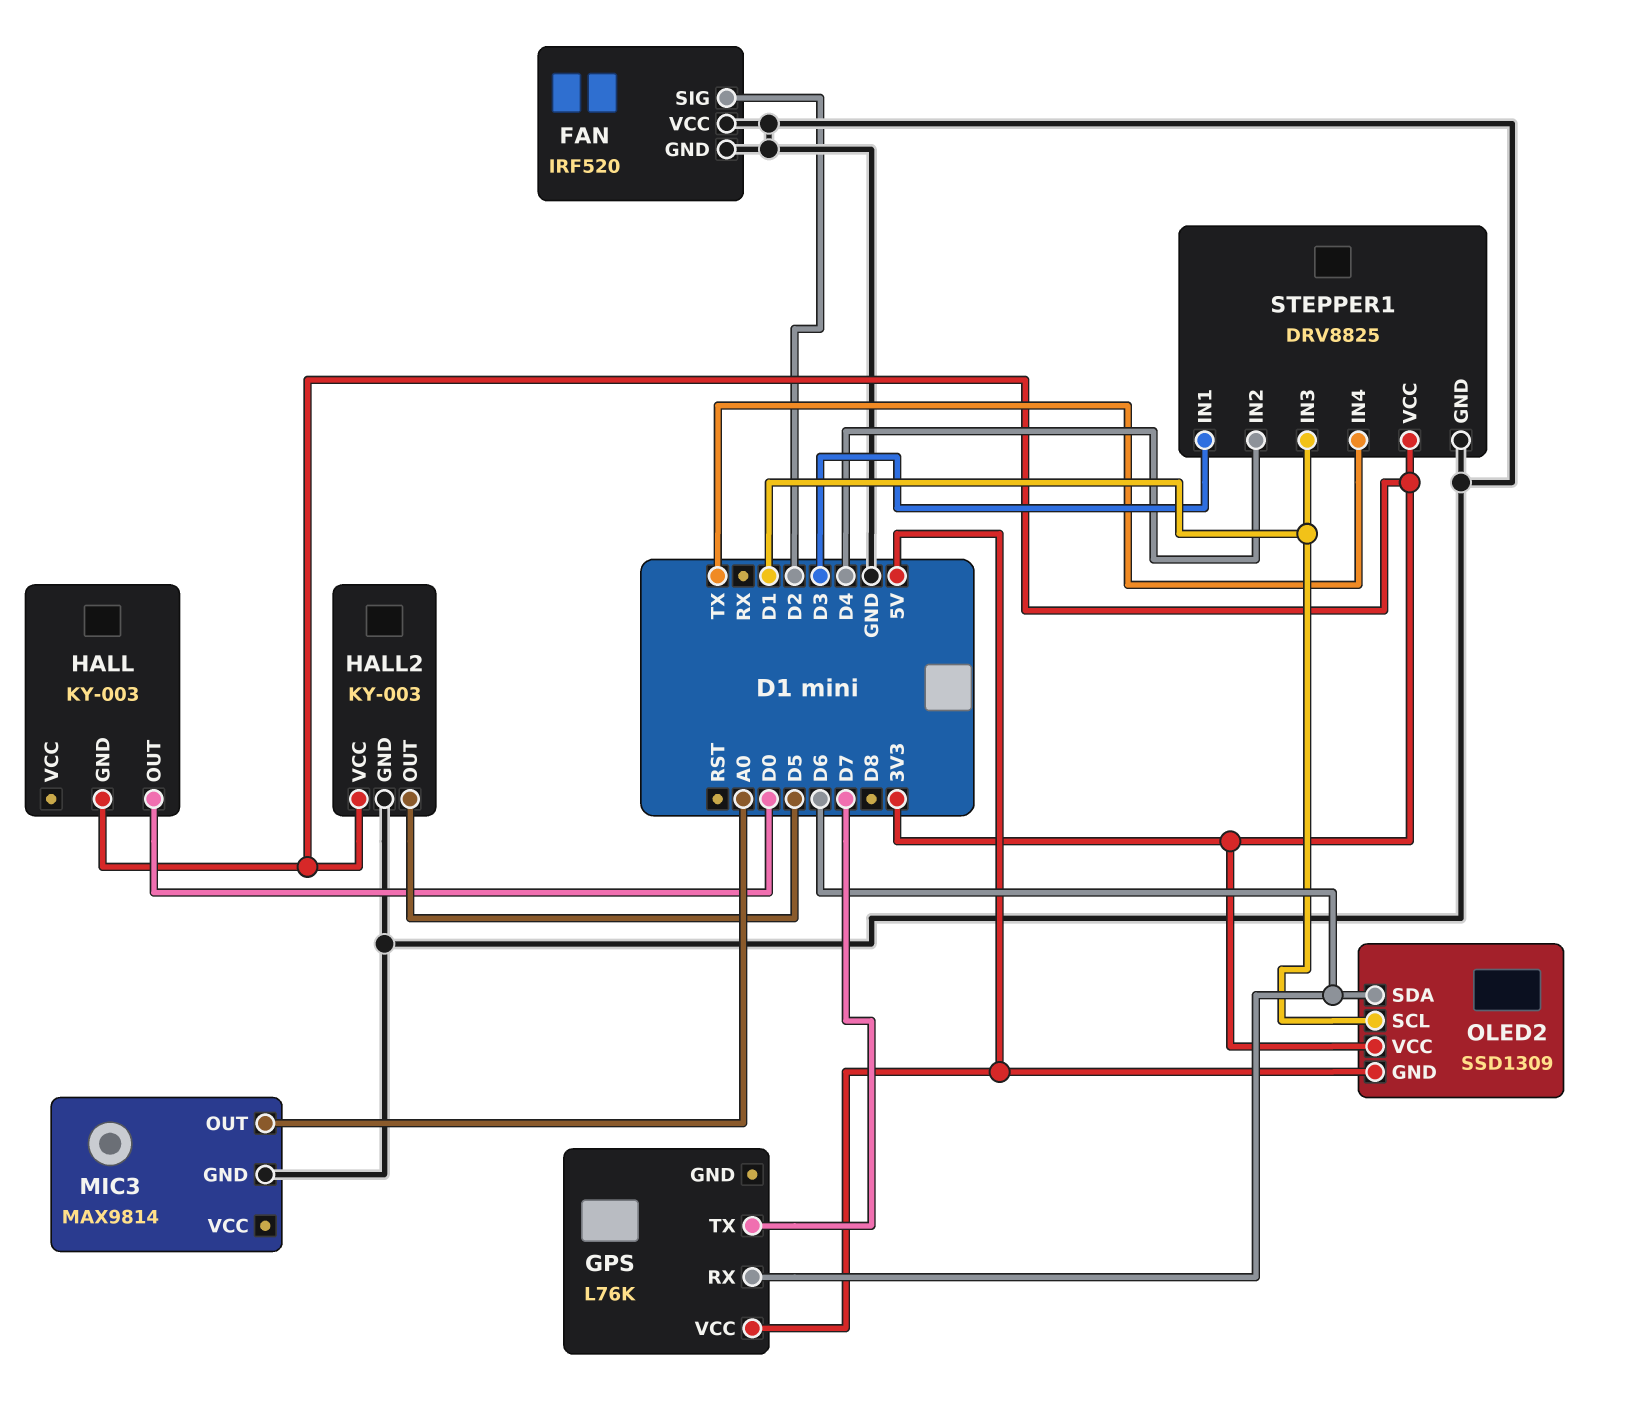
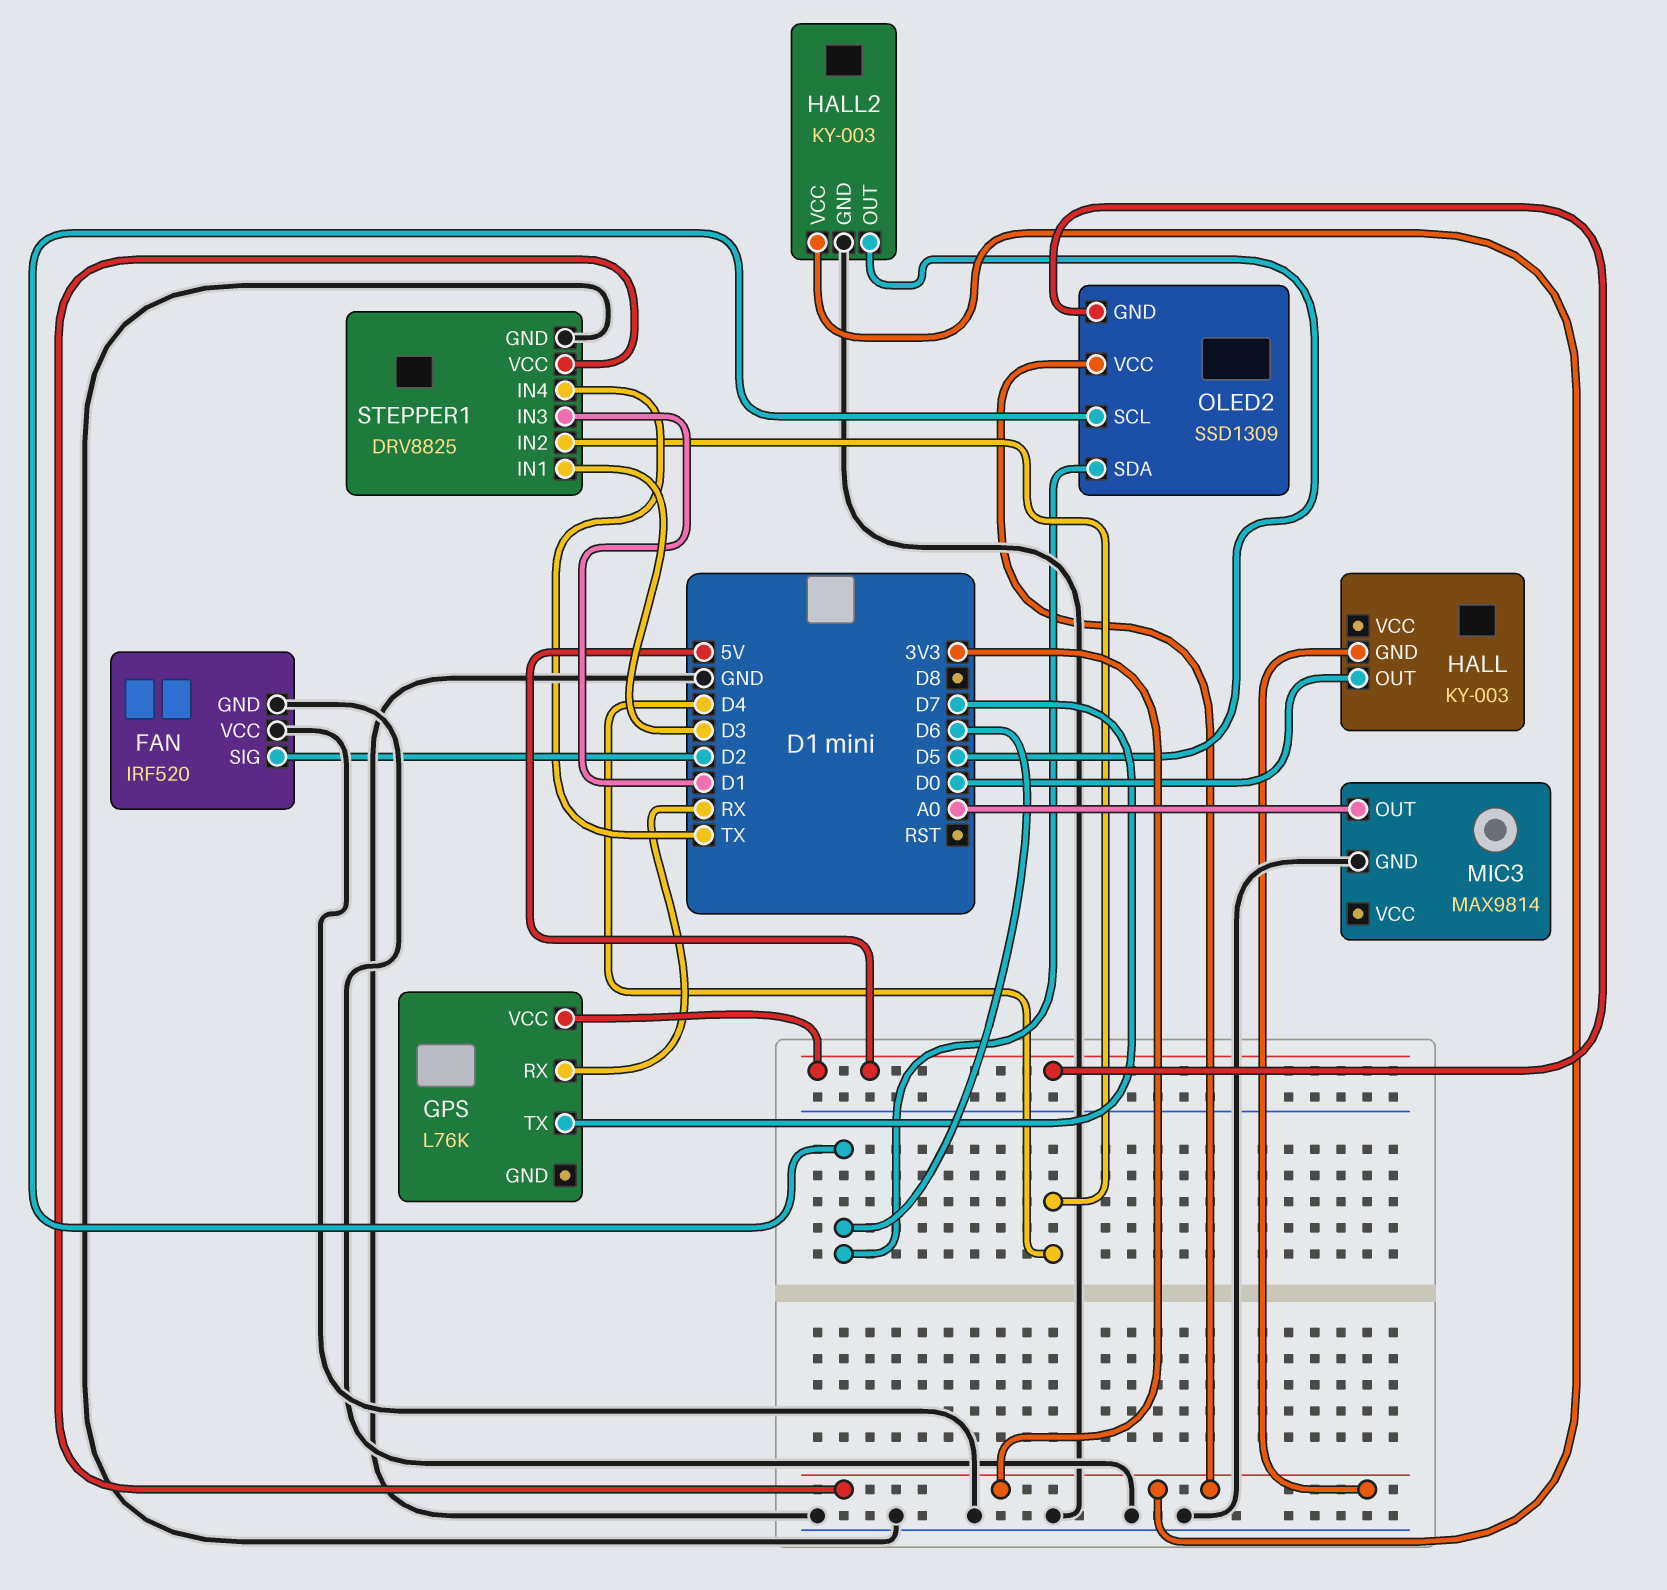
GPS pin RX: D6 -> RX
OLED2 pin SCL: D1 -> D6

